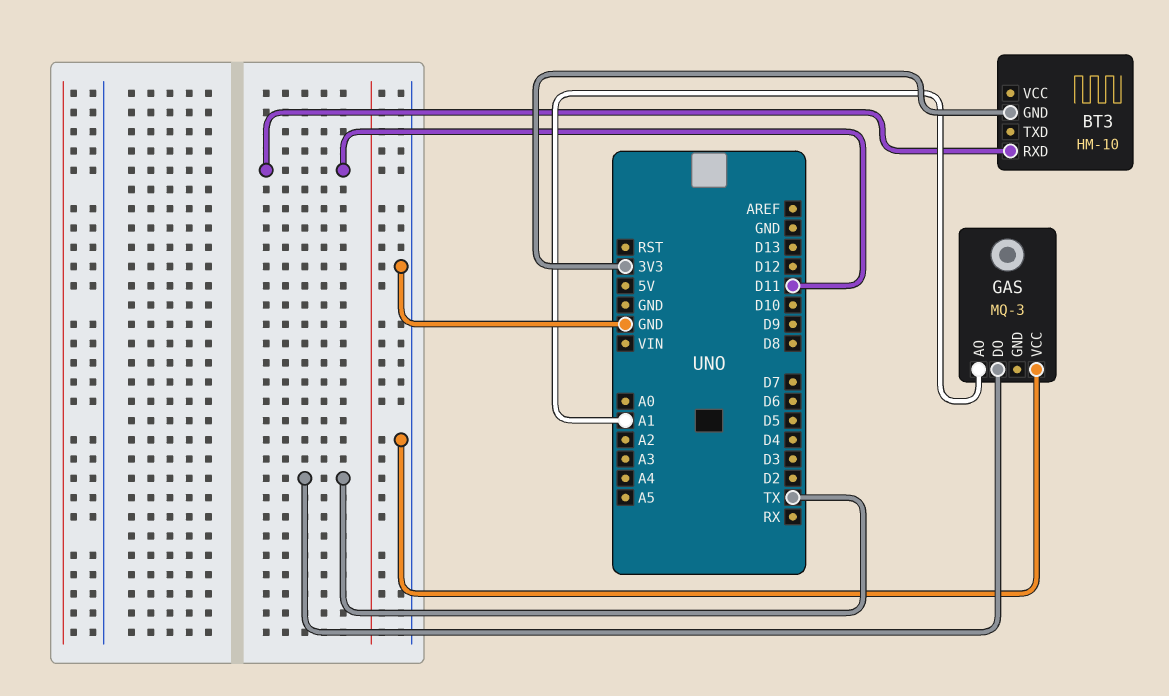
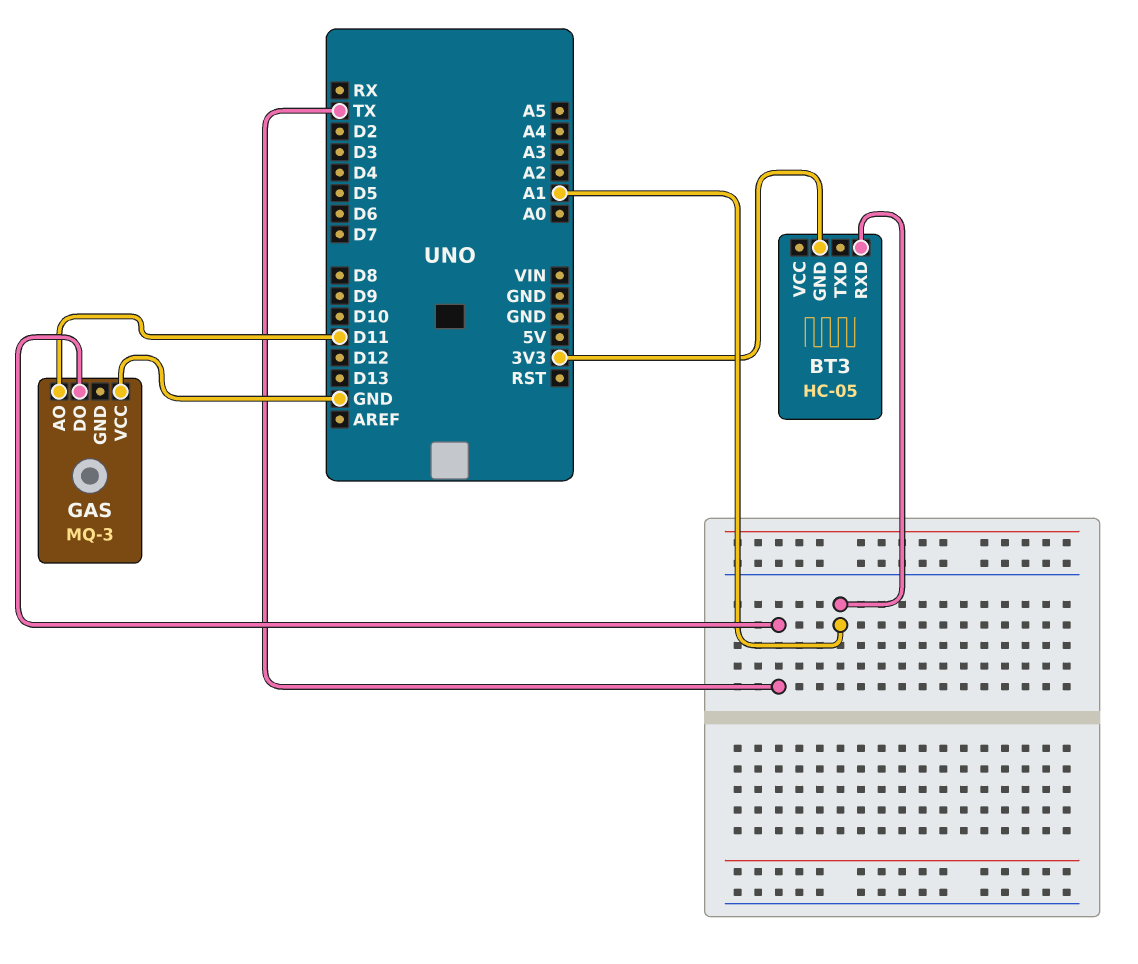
BT3: HM-10 -> HC-05
BT3 pin RXD: D11 -> A1
GAS pin AO: A1 -> D11

